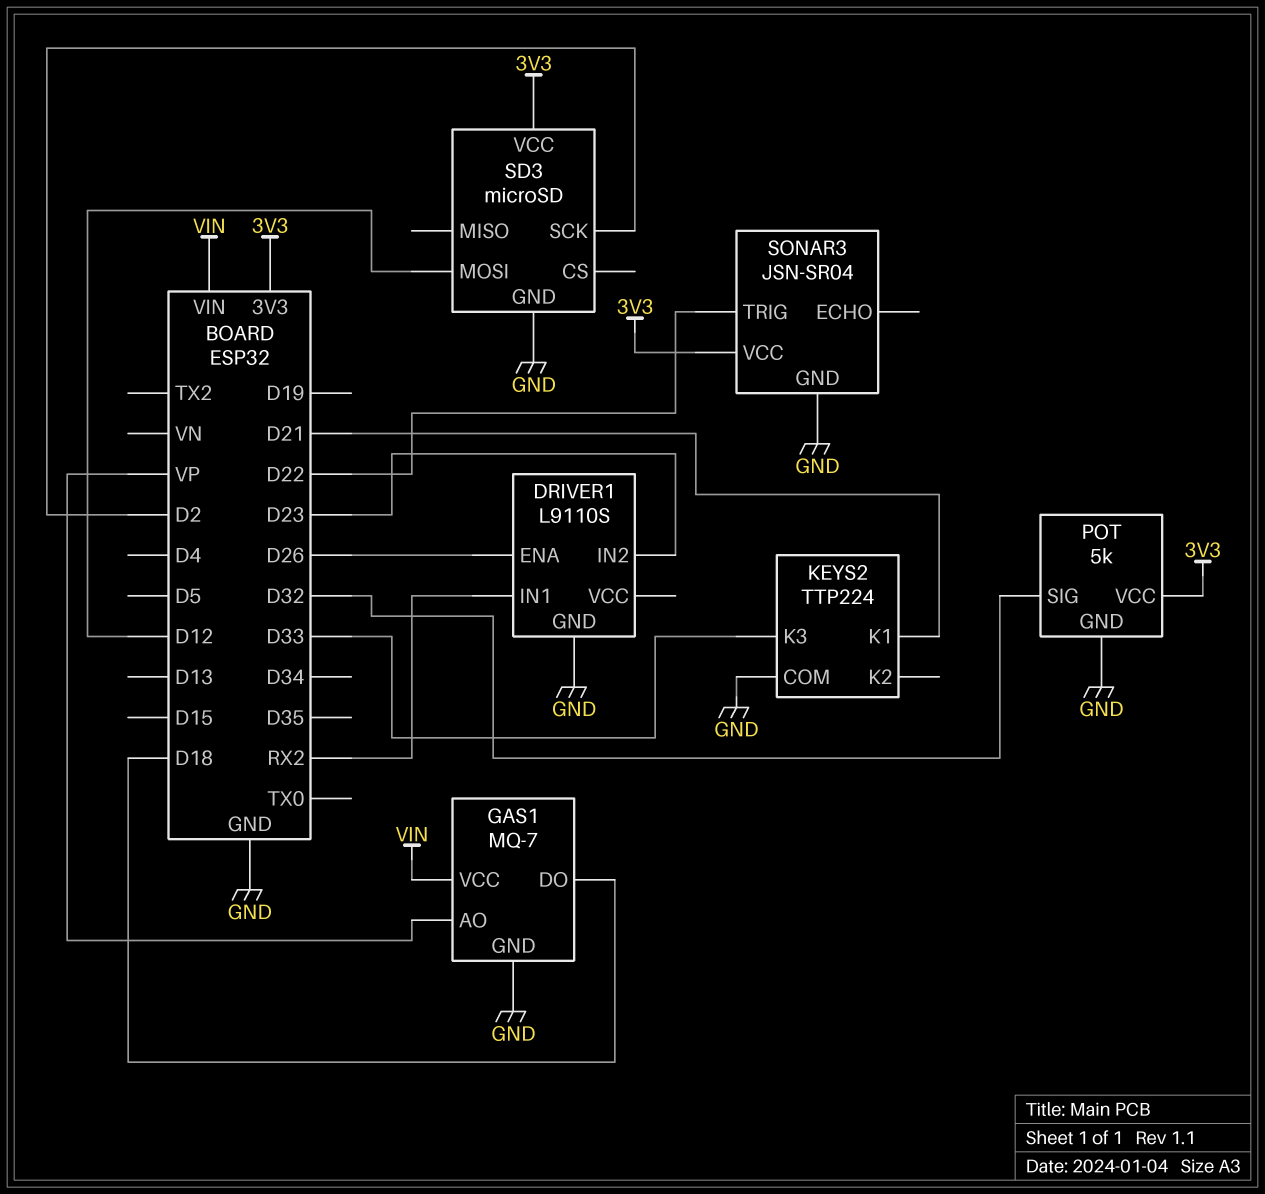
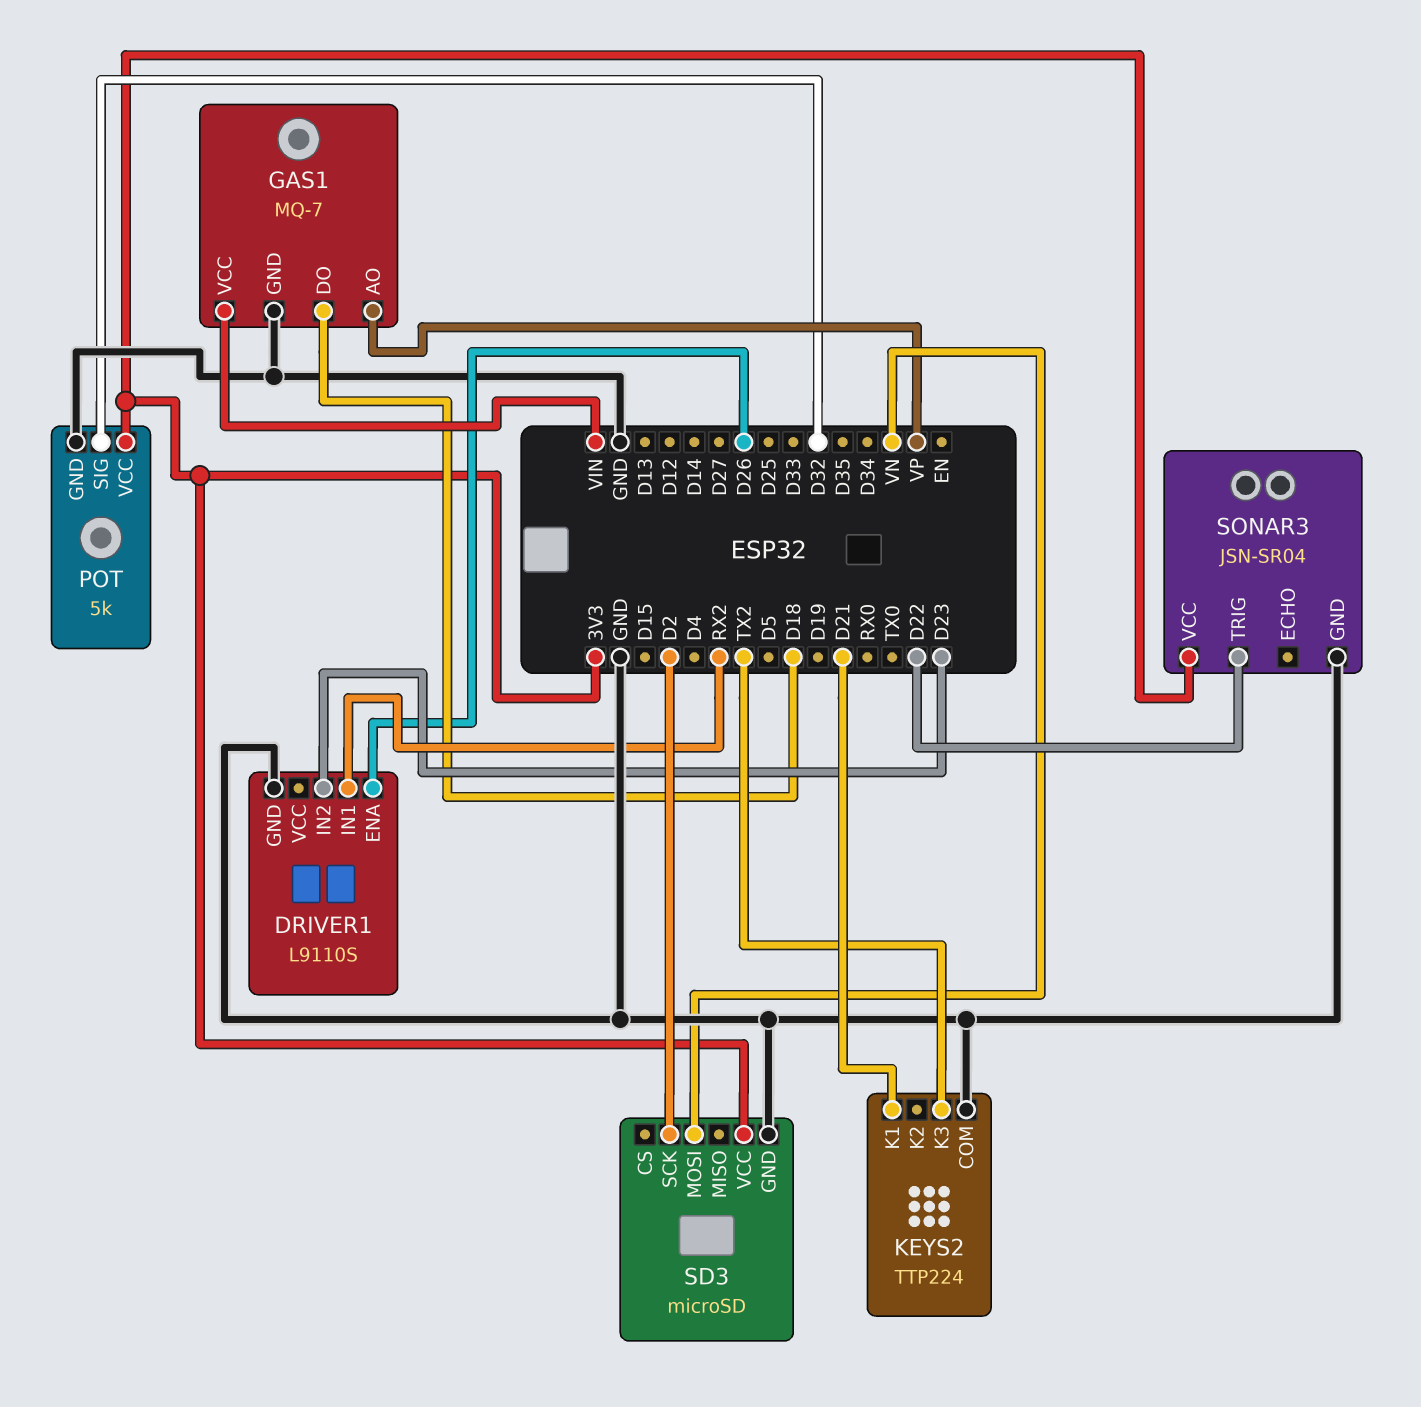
KEYS2 pin K3: D33 -> TX2
SD3 pin MOSI: D12 -> VN

